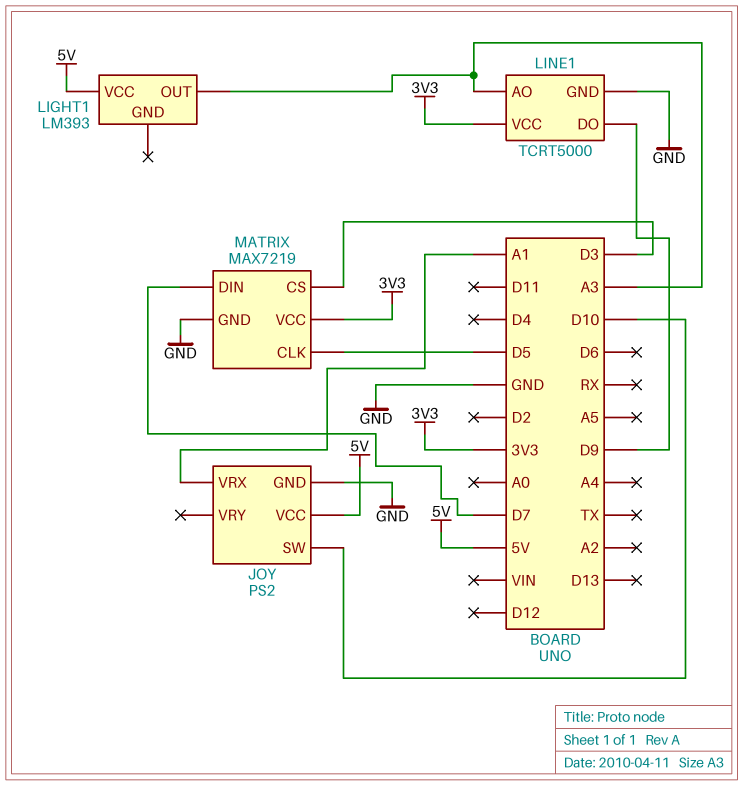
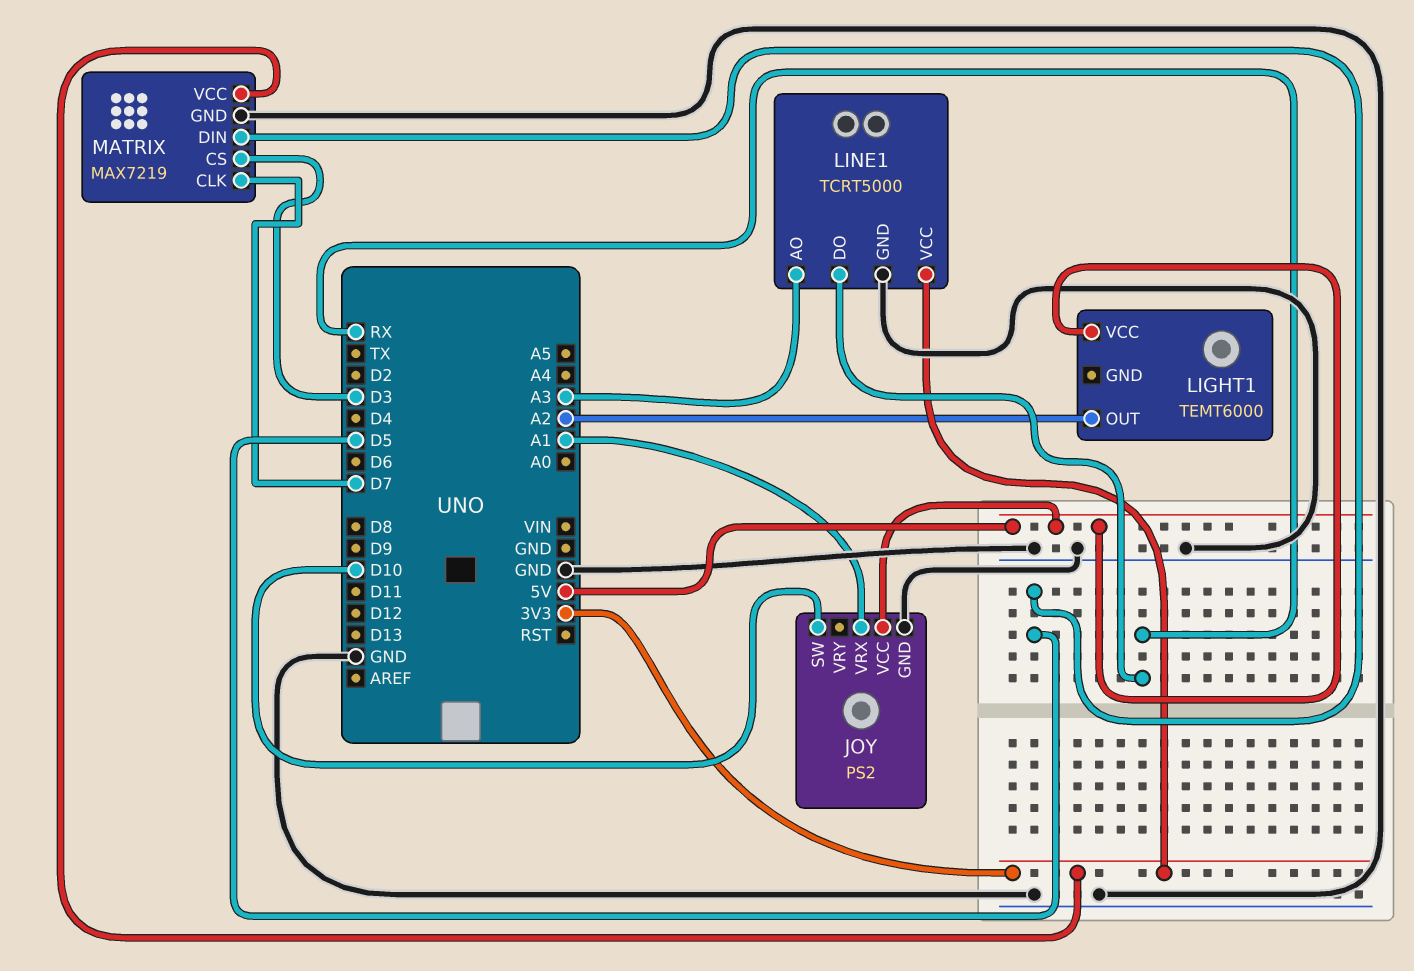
LIGHT1: LM393 -> TEMT6000
LIGHT1 pin OUT: A3 -> A2
LINE1 pin DO: D9 -> RX
MATRIX pin CLK: D5 -> D7
MATRIX pin DIN: D7 -> D5

